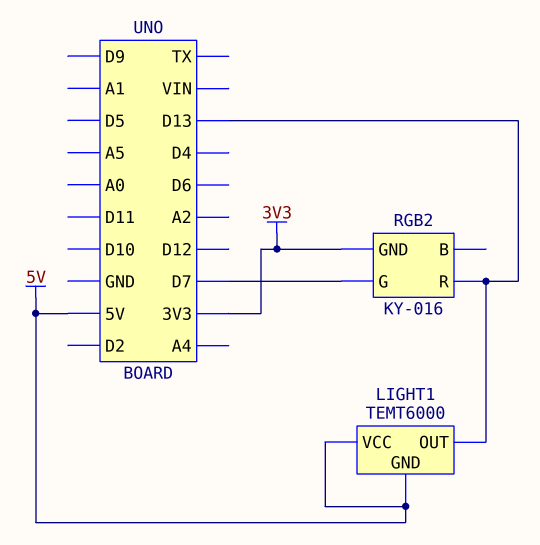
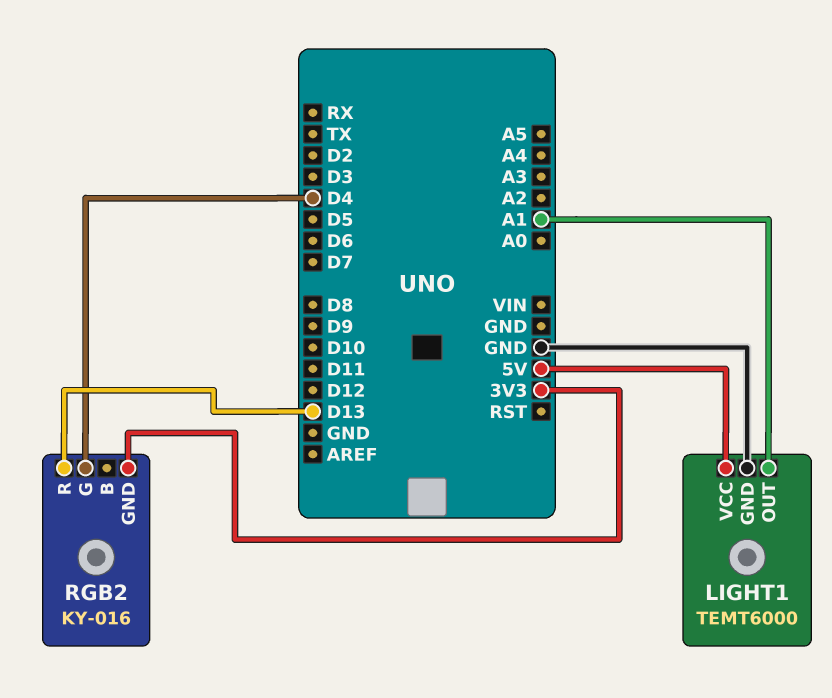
LIGHT1 pin GND: 5V -> GND
LIGHT1 pin OUT: D13 -> A1
RGB2 pin G: D7 -> D4

